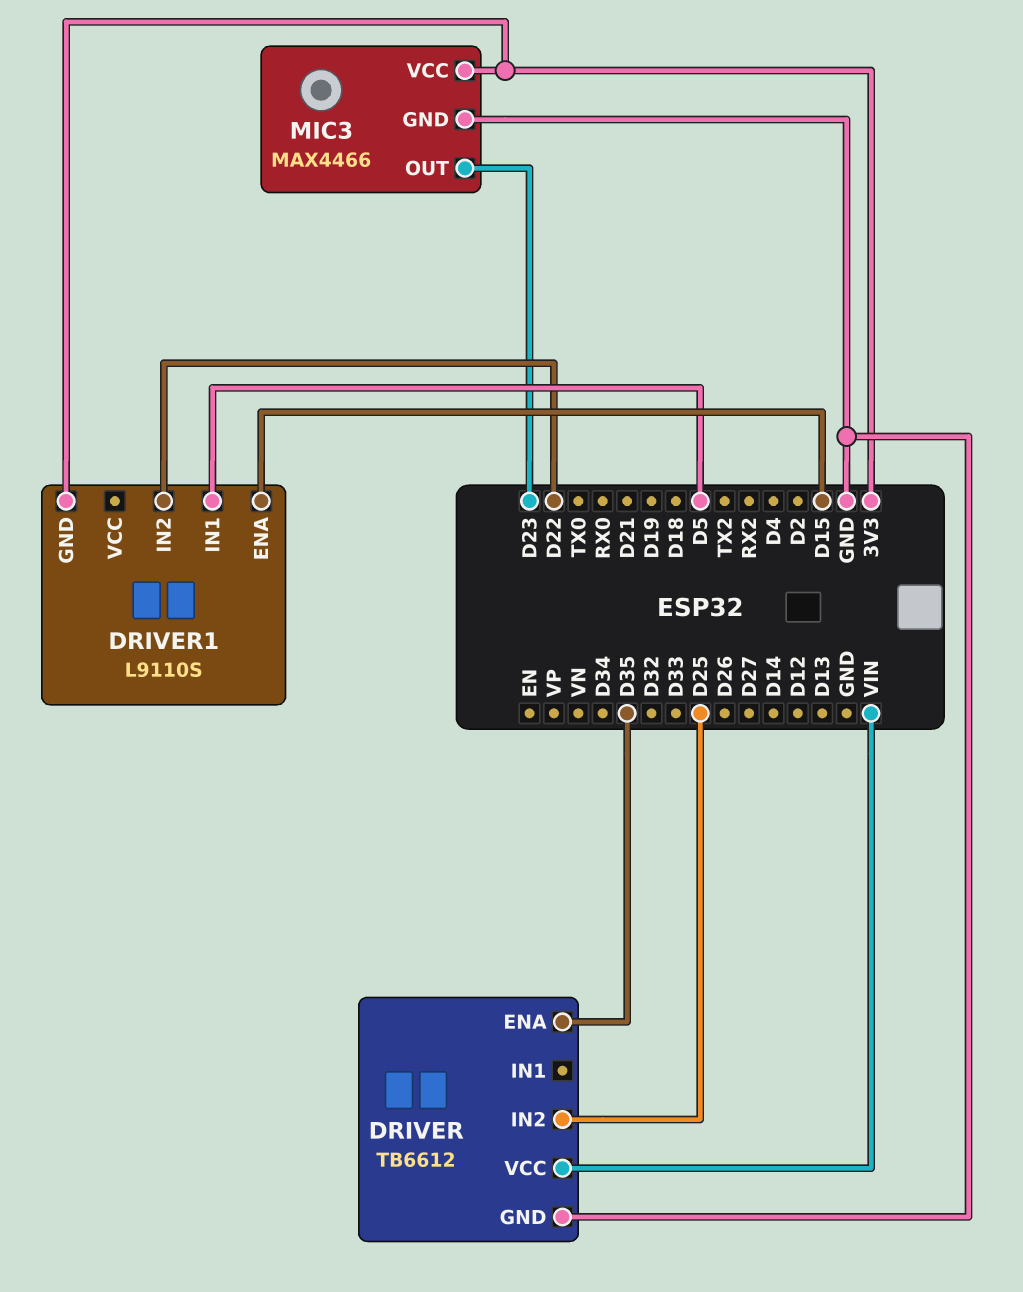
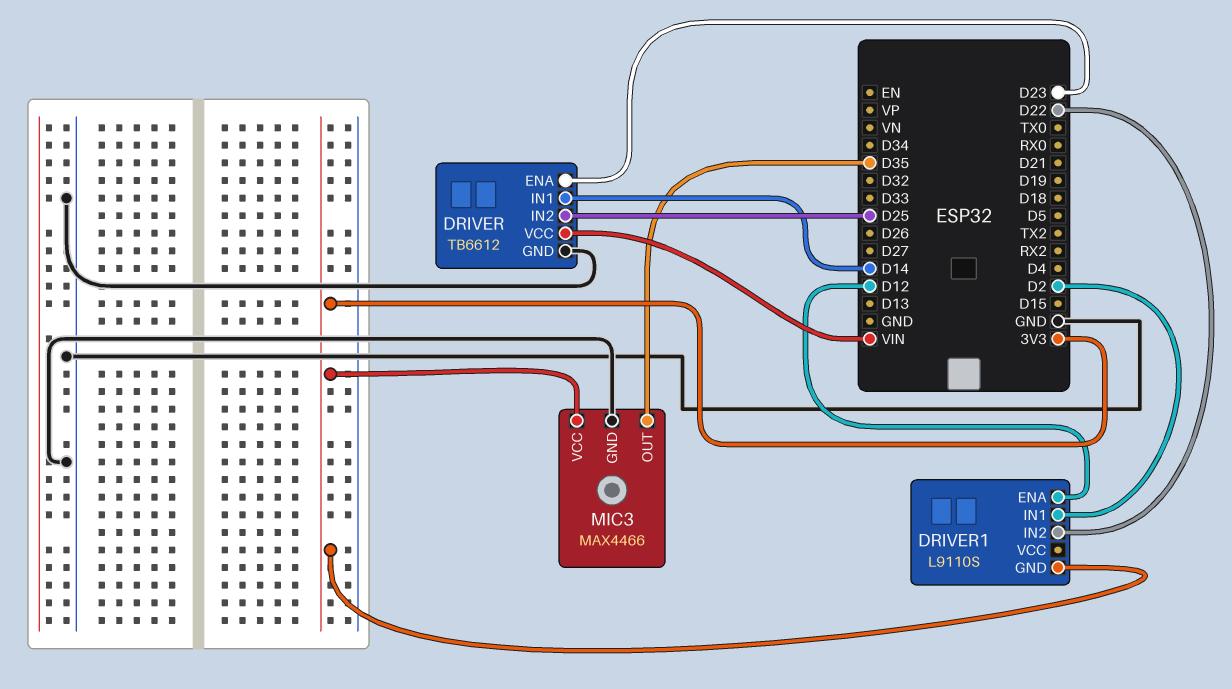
DRIVER pin ENA: D35 -> D23
DRIVER pin IN1: none -> D14
DRIVER1 pin ENA: D15 -> D12
DRIVER1 pin IN1: D5 -> D2
MIC3 pin OUT: D23 -> D35

